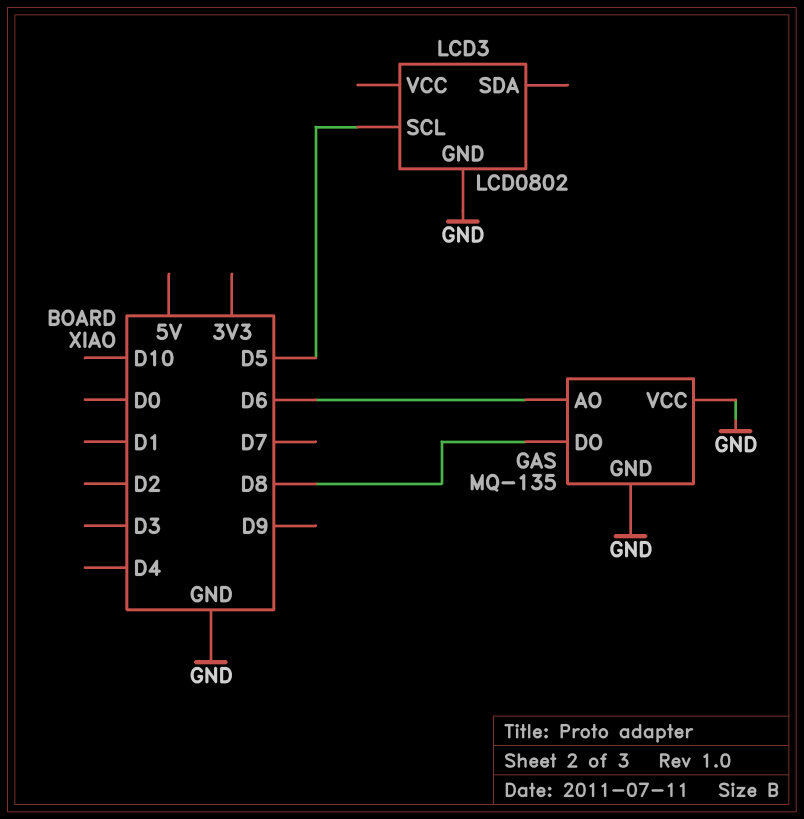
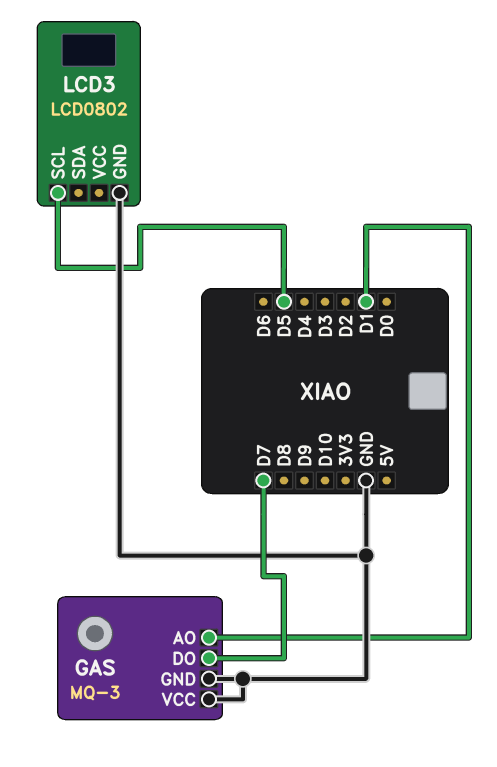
GAS: MQ-135 -> MQ-3
GAS pin AO: D6 -> D1
GAS pin DO: D8 -> D7

